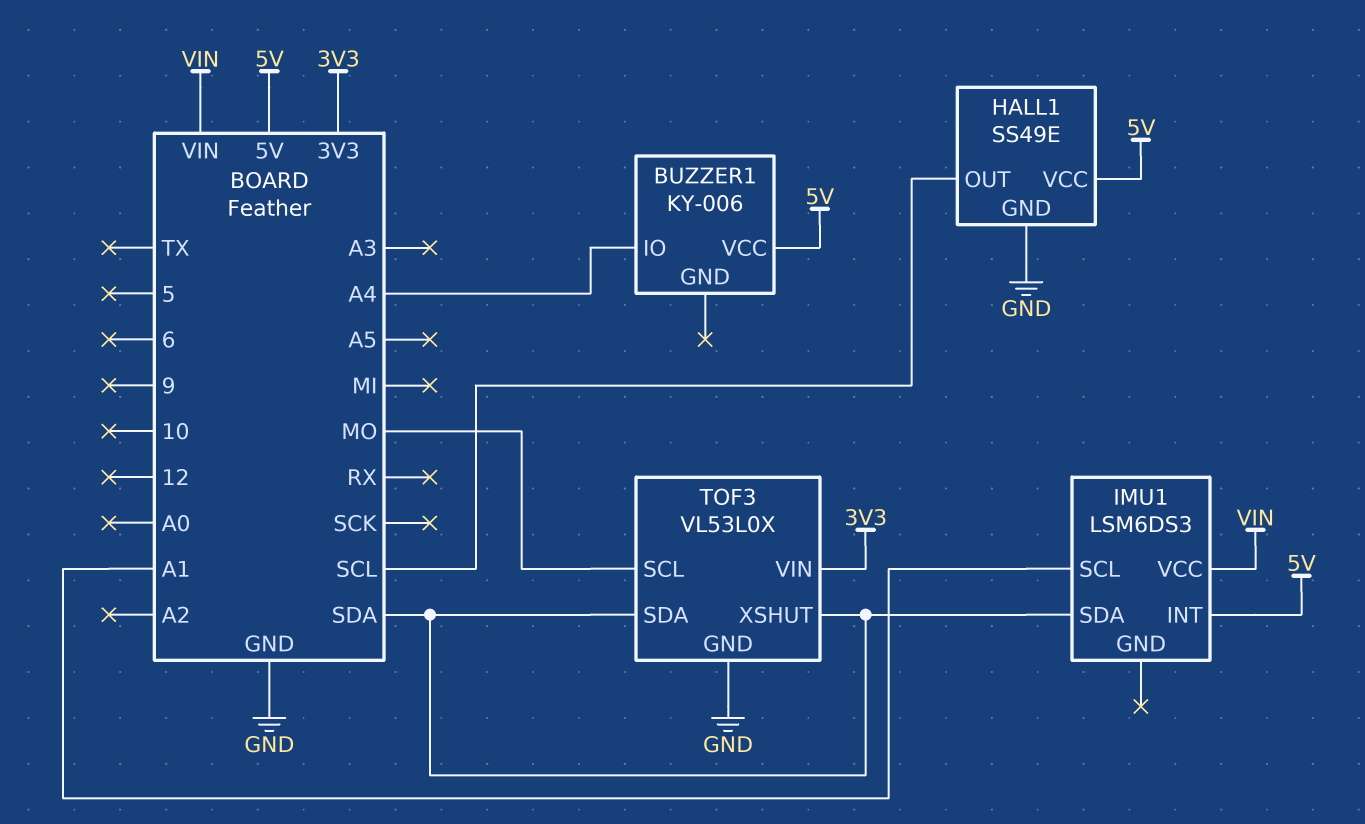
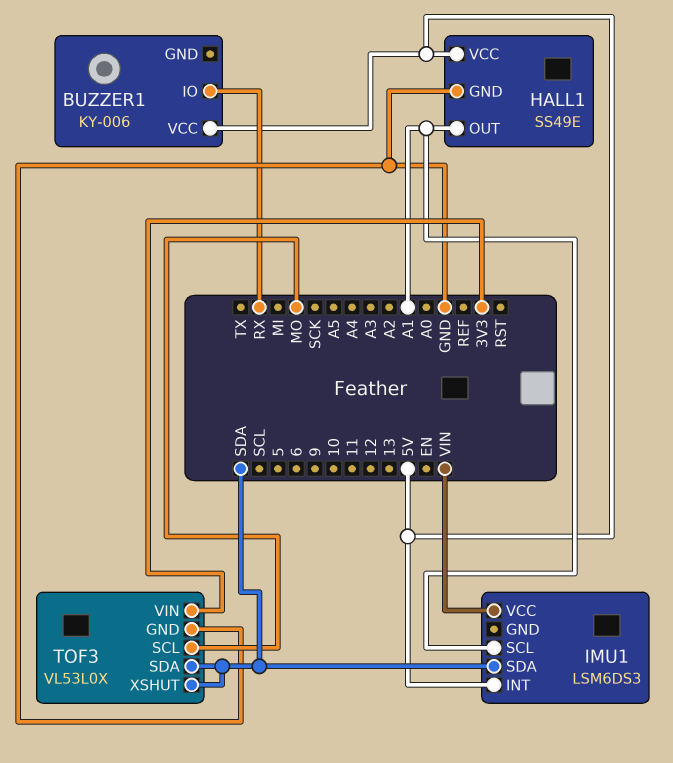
BUZZER1 pin IO: A4 -> RX
HALL1 pin OUT: SCL -> A1

